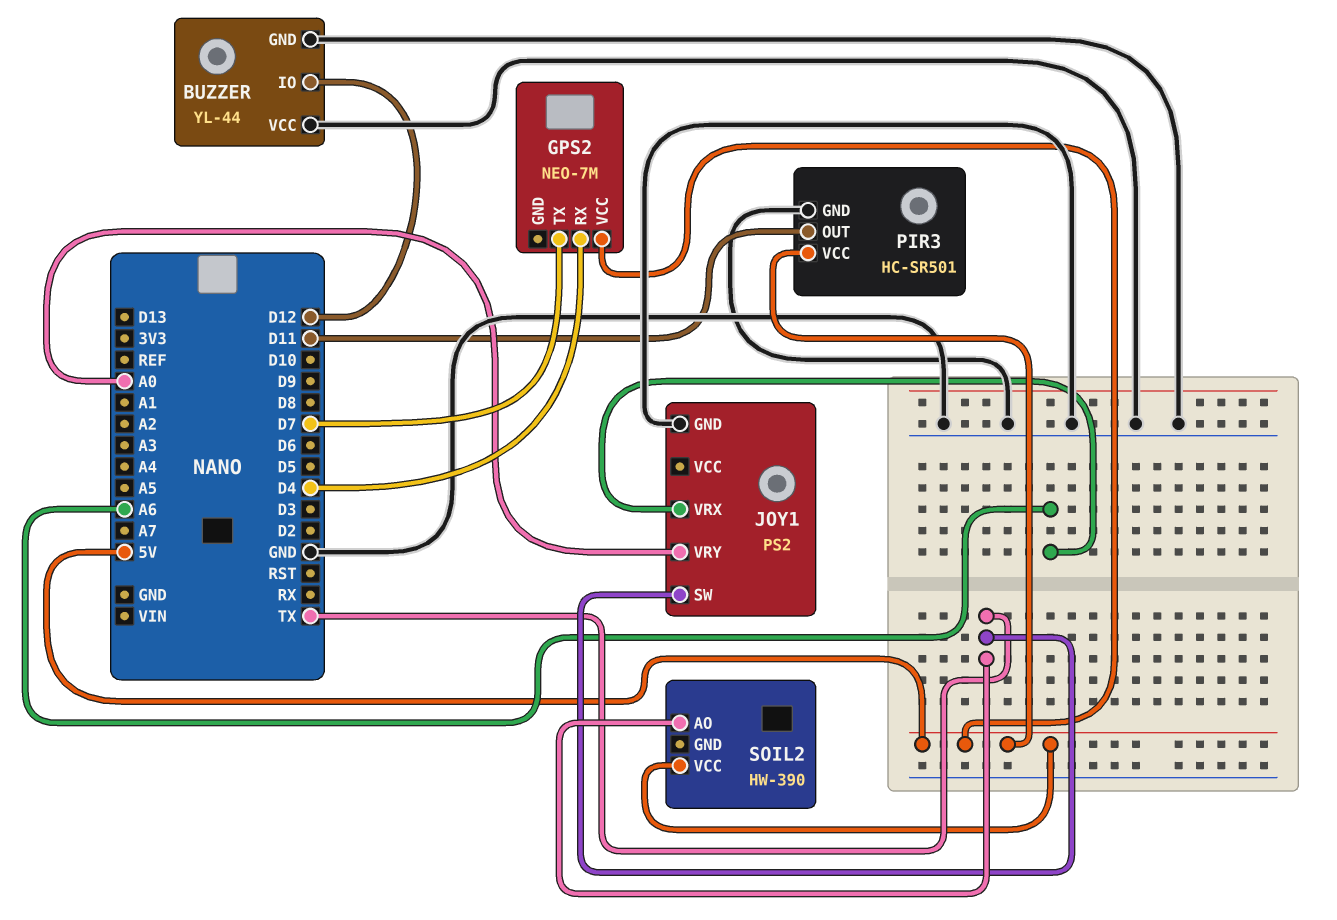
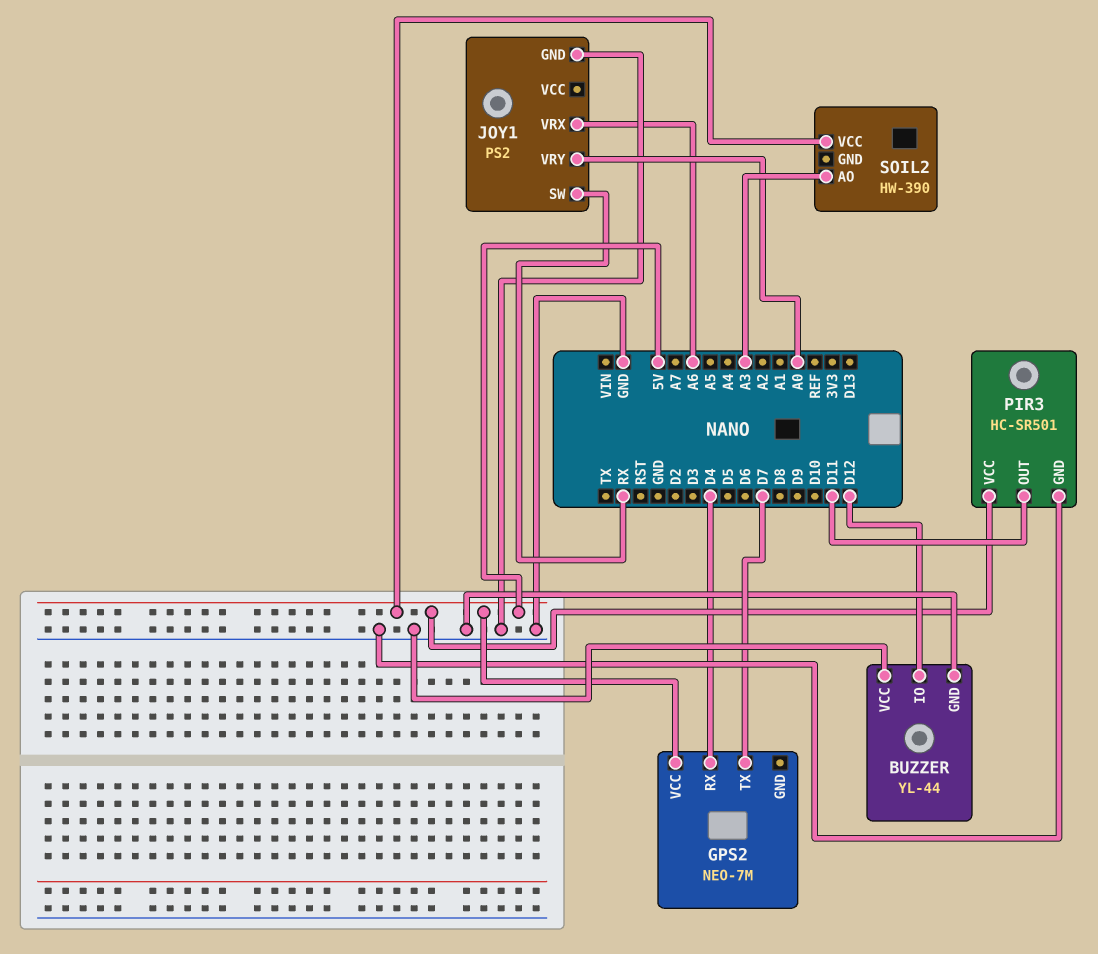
JOY1 pin SW: TX -> RX
SOIL2 pin AO: TX -> A3

